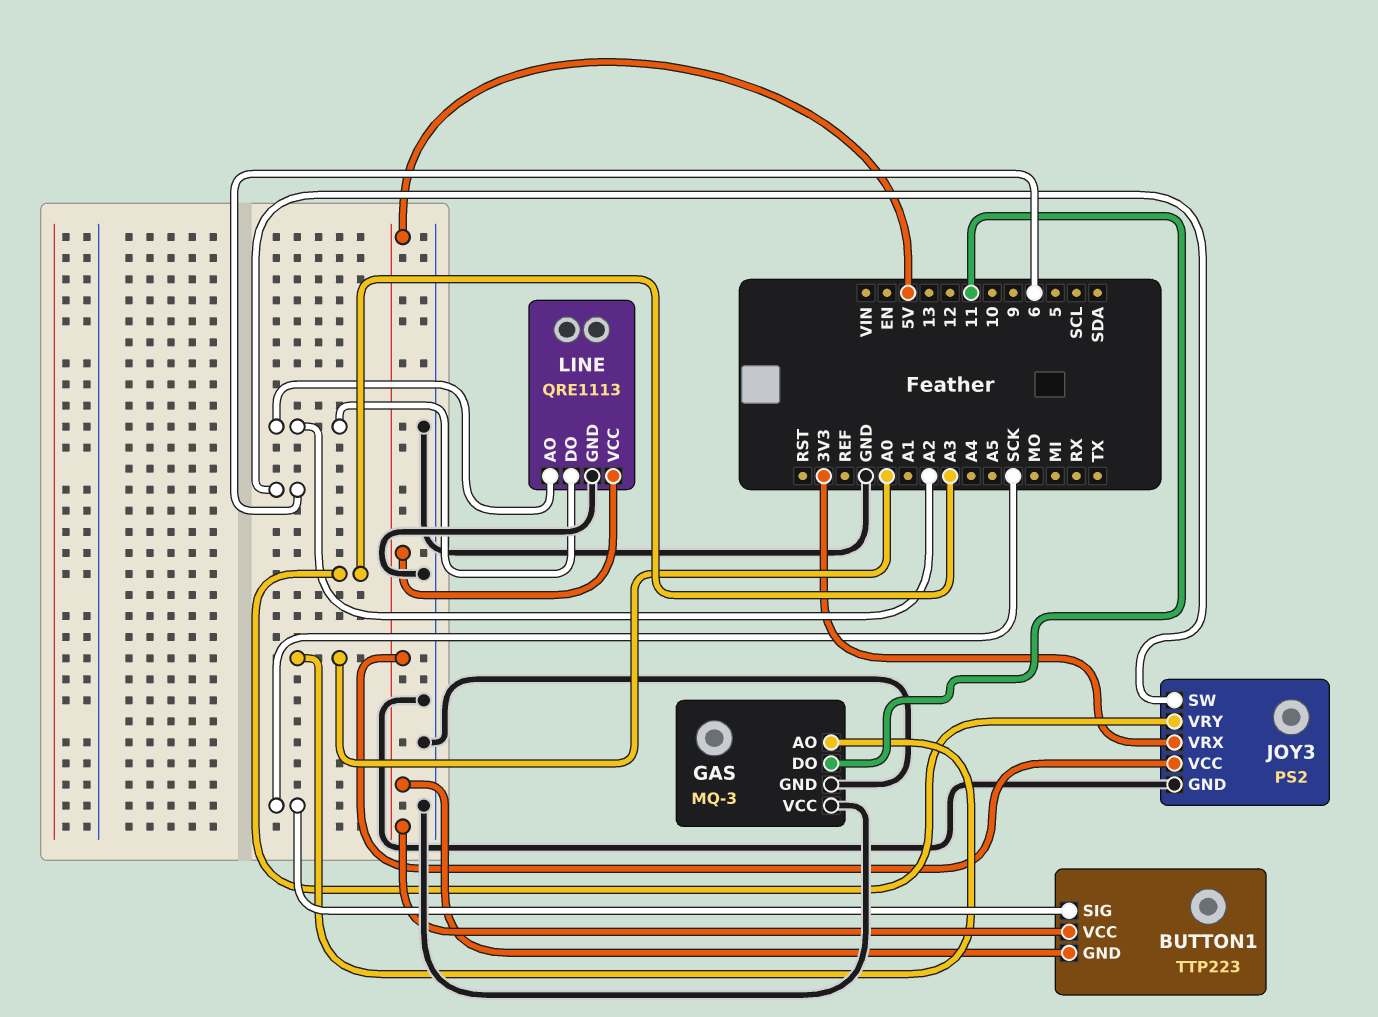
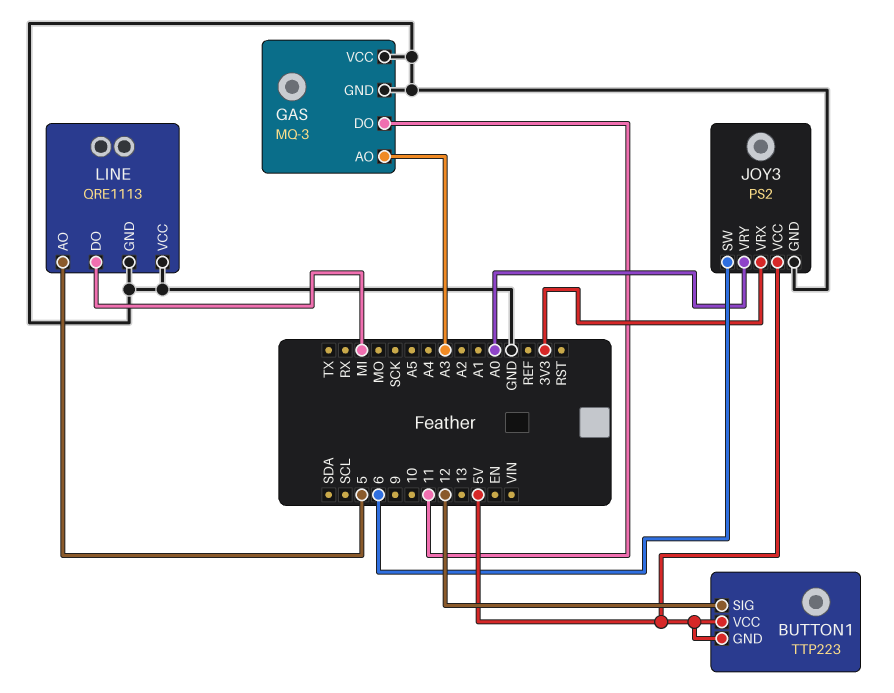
BUTTON1 pin SIG: SCK -> 12
GAS pin AO: A0 -> A3
JOY3 pin VRY: A3 -> A0
LINE pin AO: A2 -> 5
LINE pin DO: A2 -> MI
LINE pin VCC: 5V -> GND

